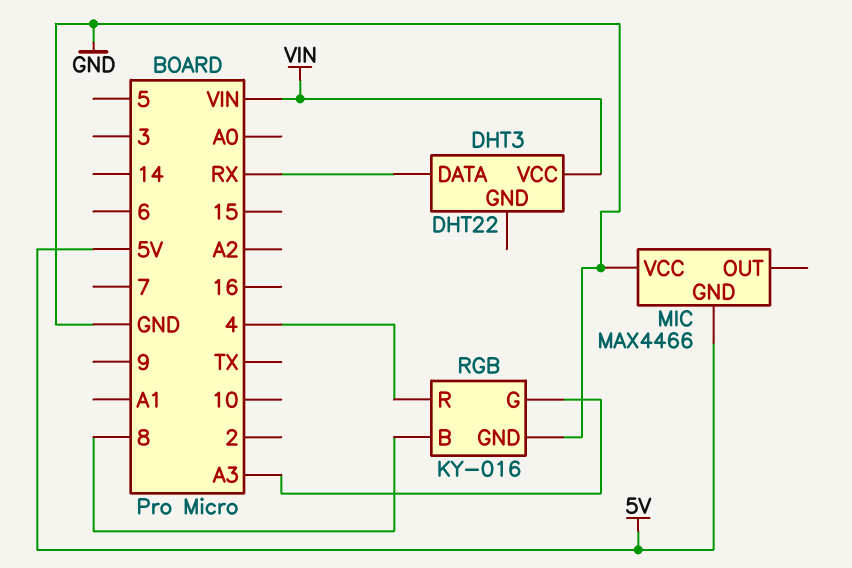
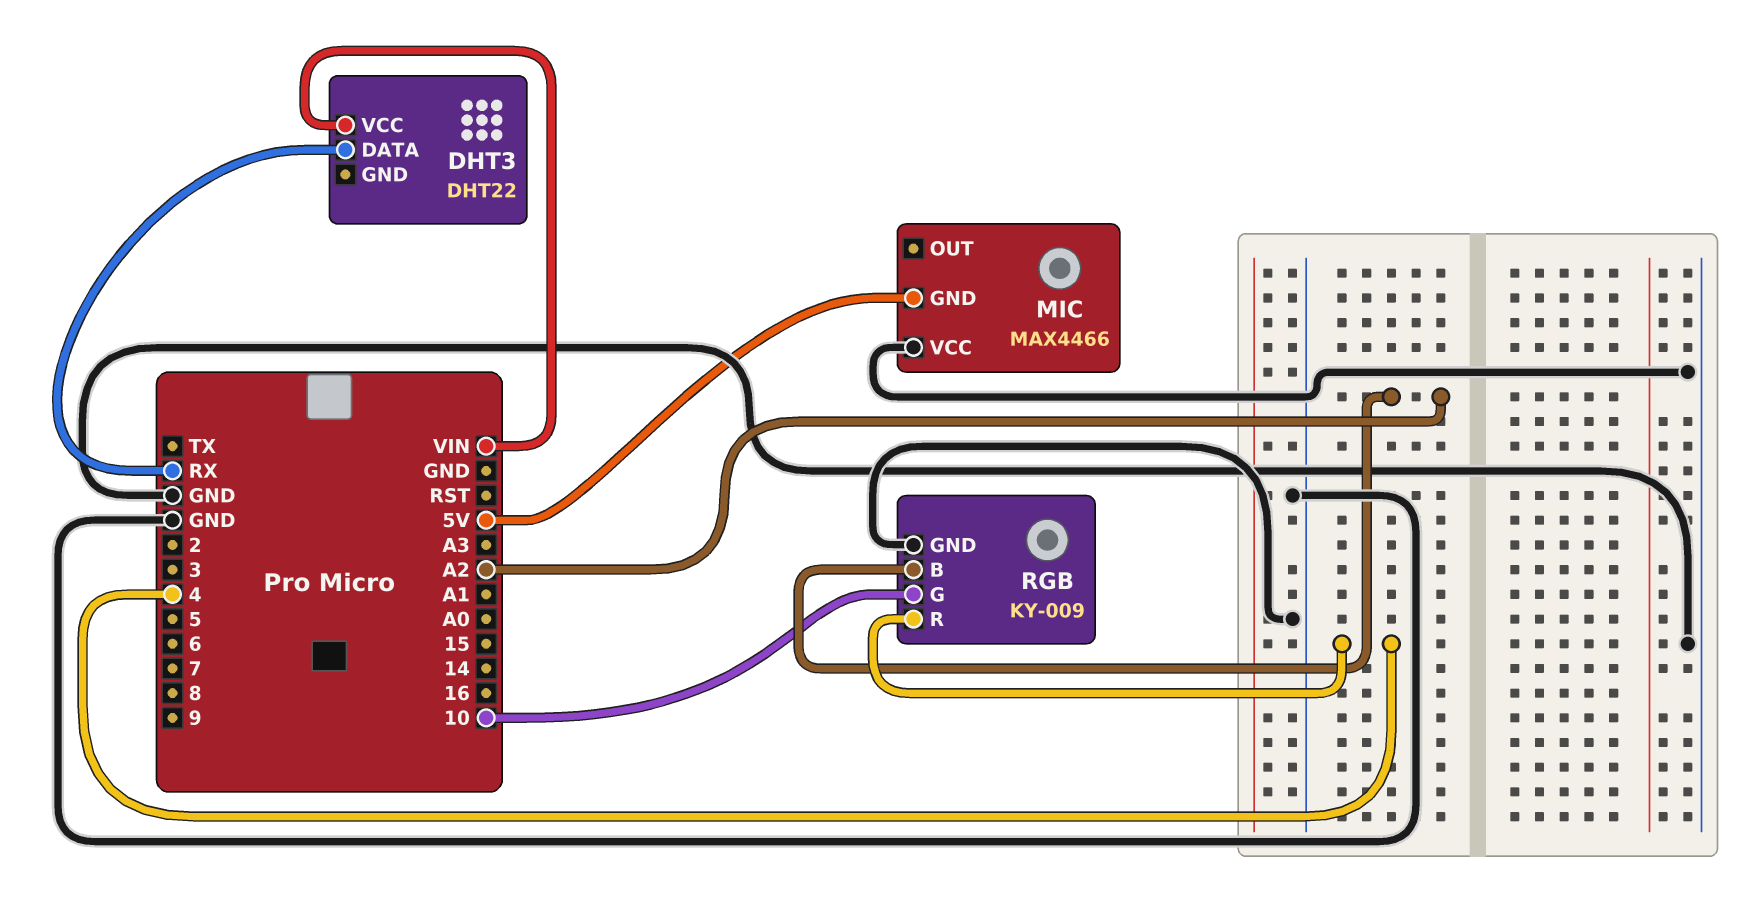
RGB: KY-016 -> KY-009
RGB pin B: 8 -> A2
RGB pin G: A3 -> 10

